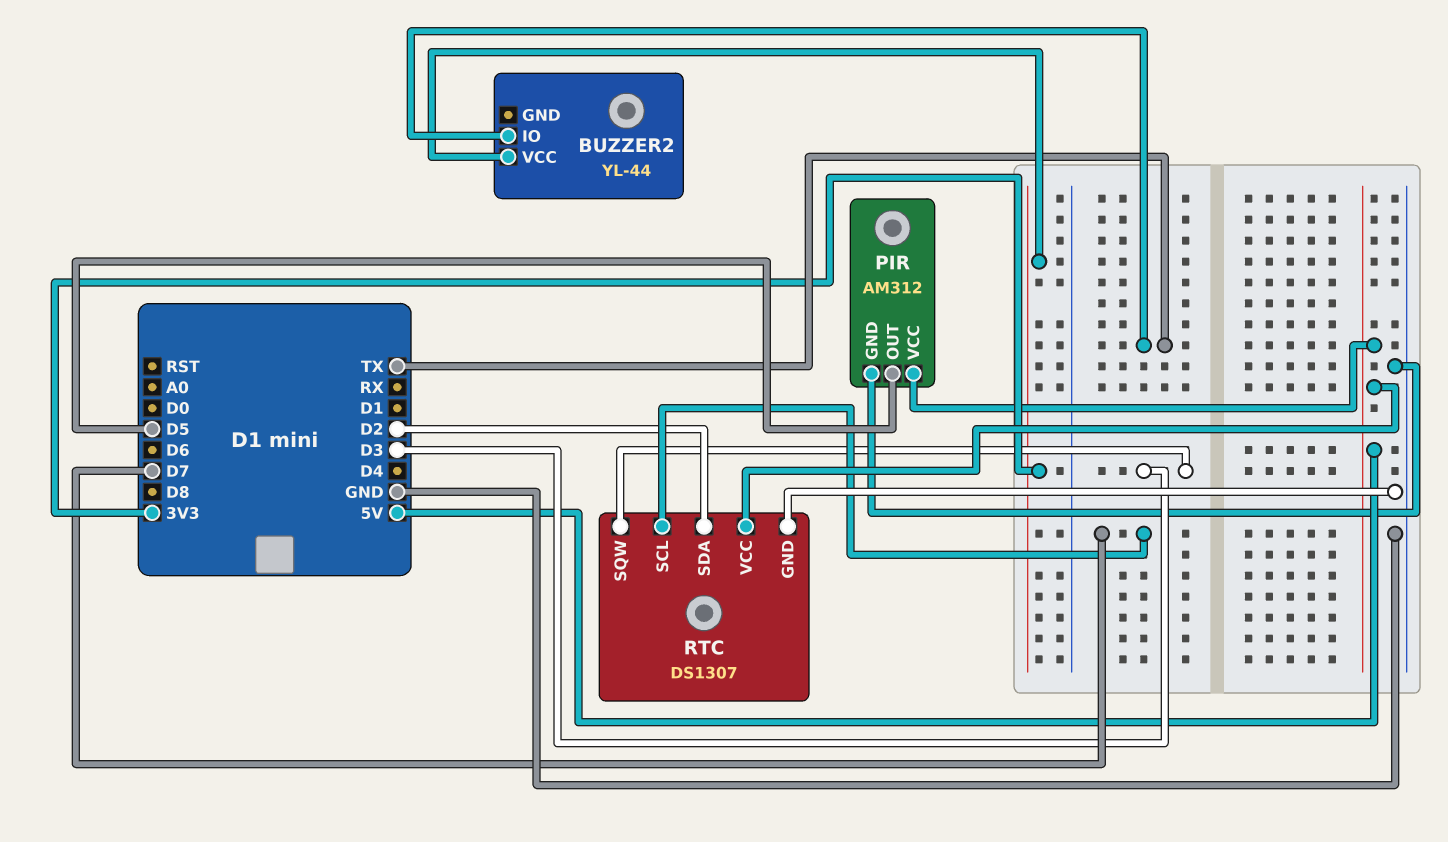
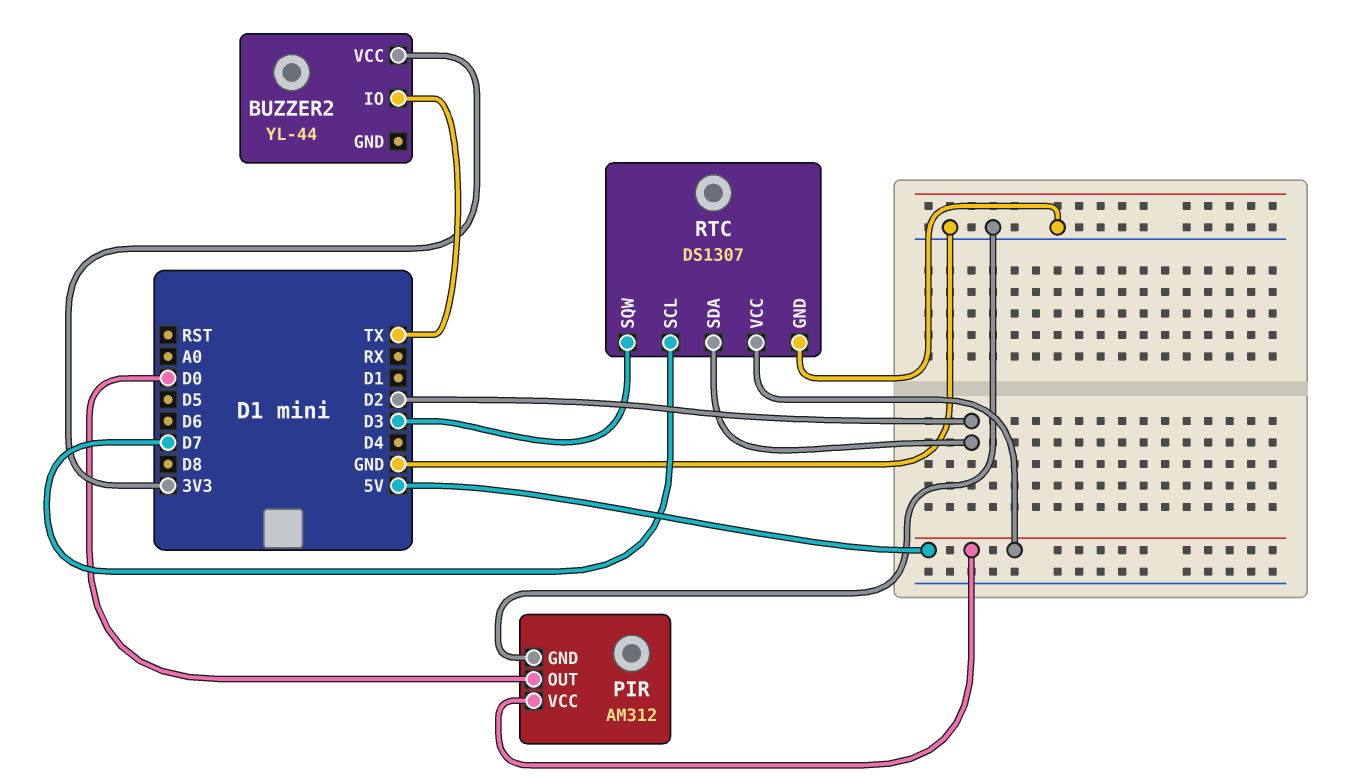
PIR pin OUT: D5 -> D0

